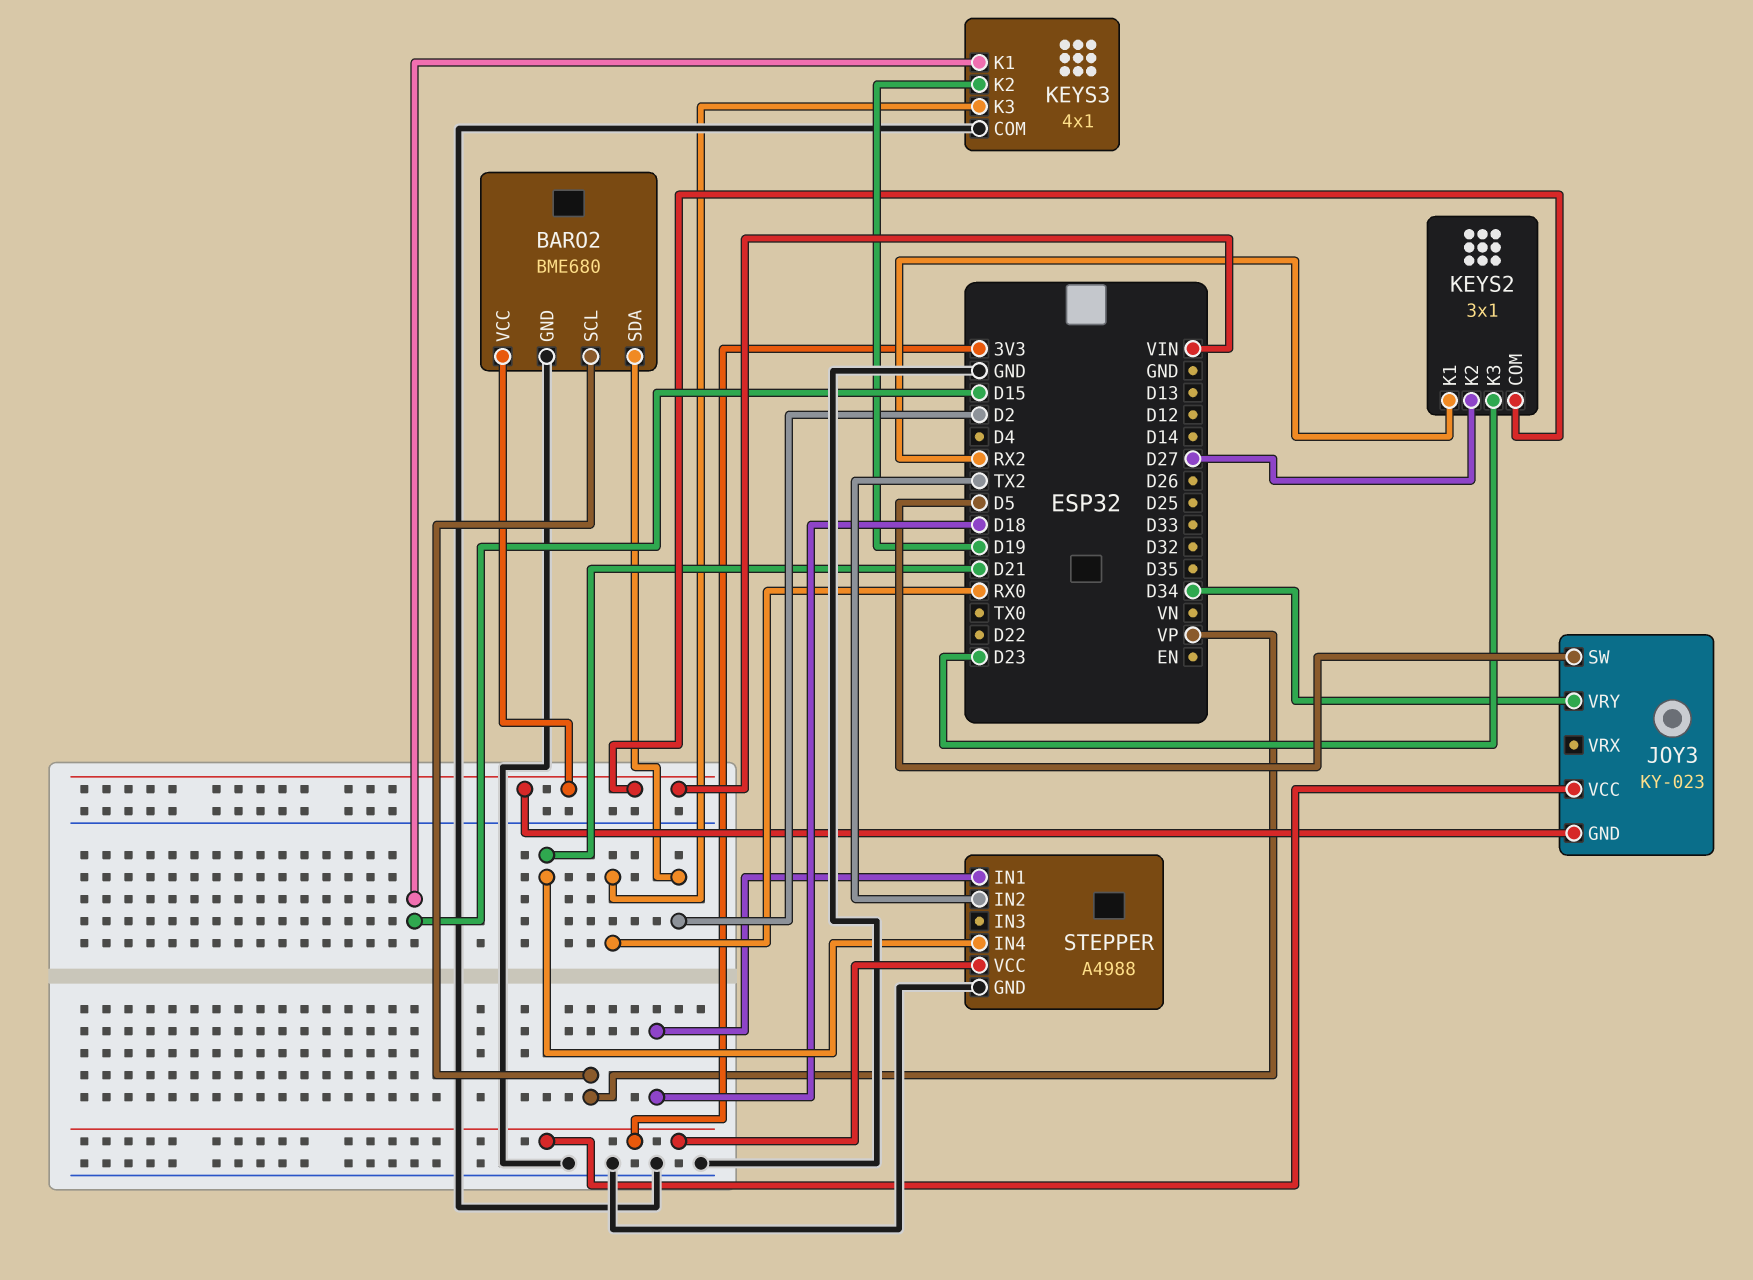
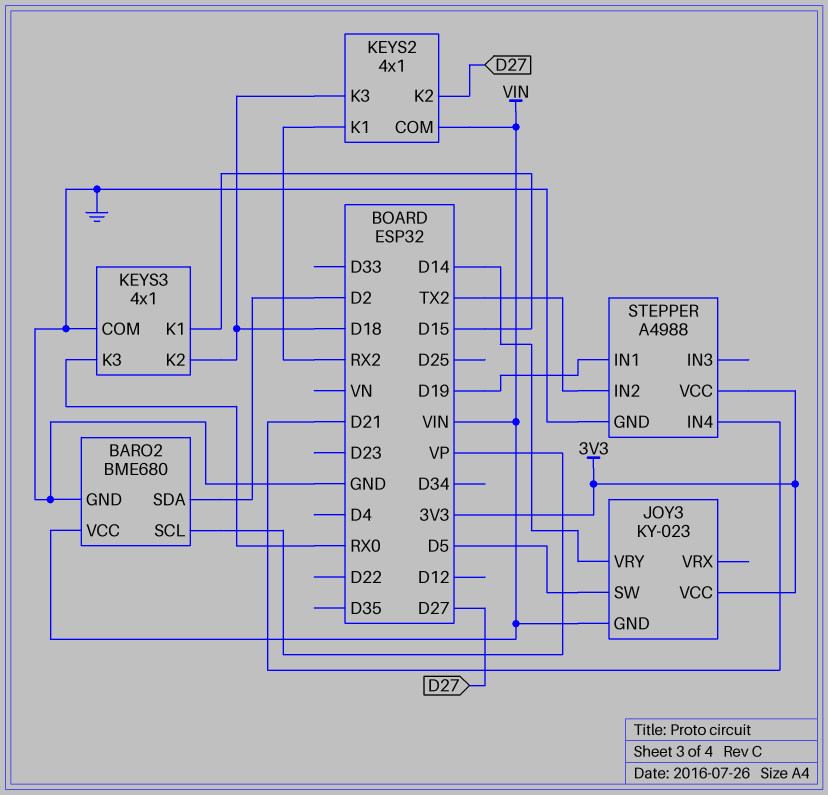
JOY3 pin VRY: D34 -> D14
KEYS2: 3x1 -> 4x1
KEYS2 pin K3: D23 -> D18
KEYS3 pin K2: D19 -> D18
STEPPER pin IN1: D18 -> D19

